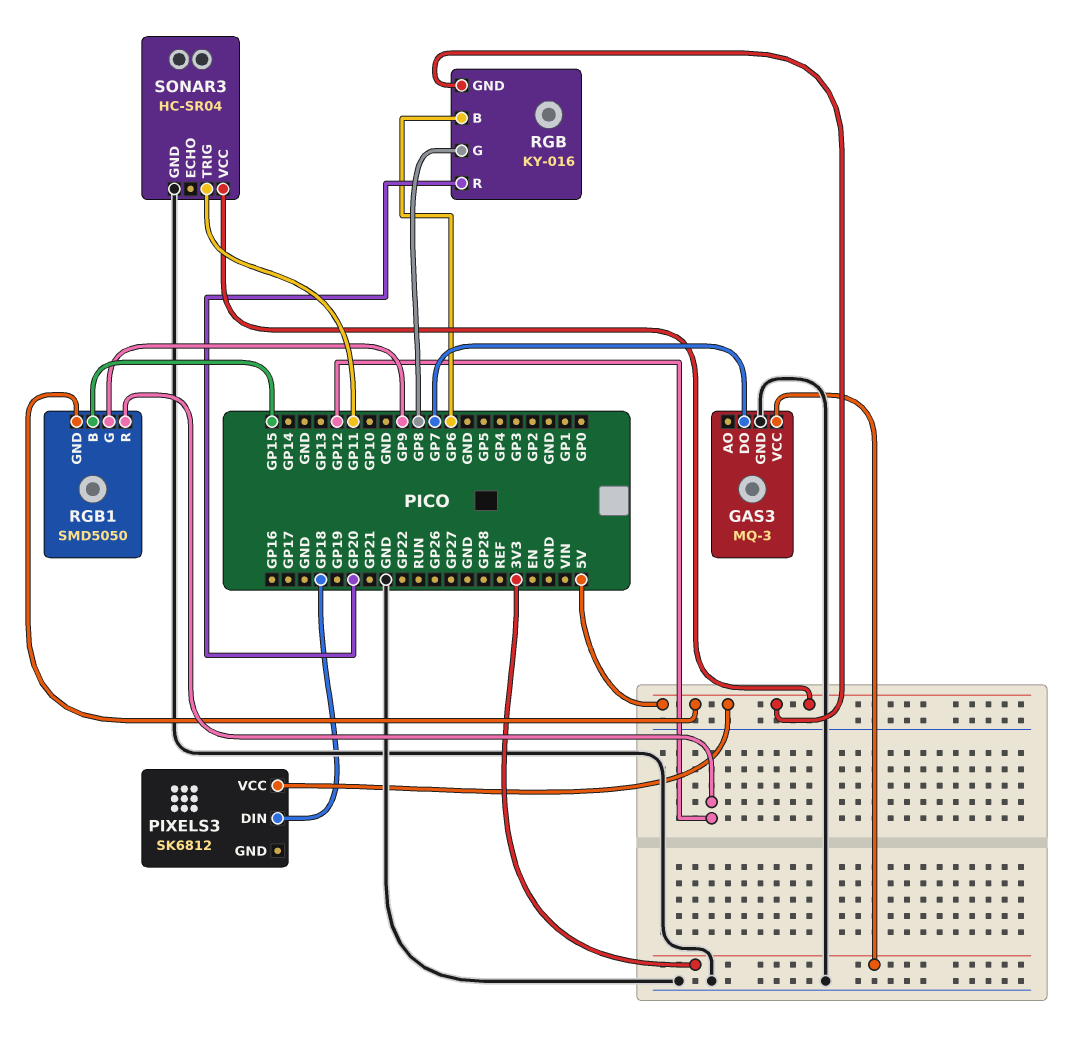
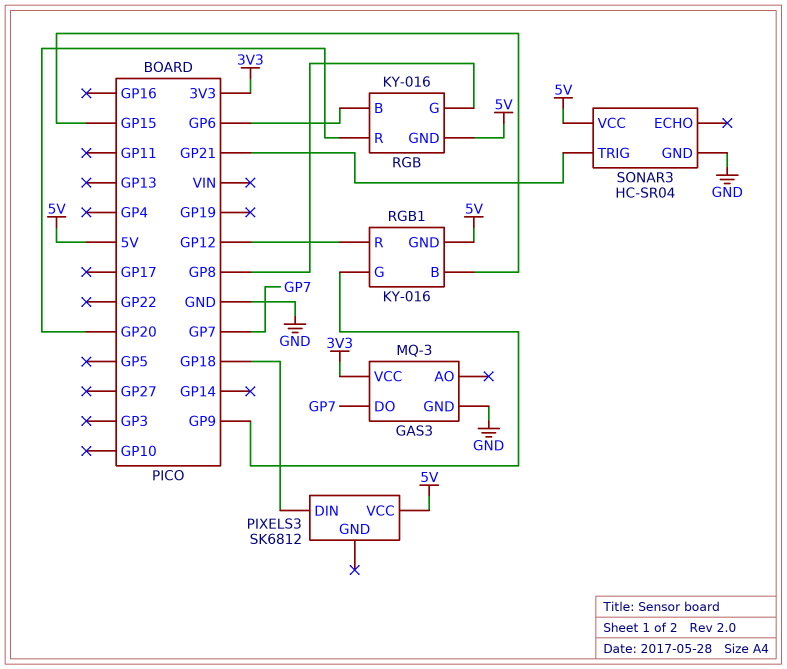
RGB1: SMD5050 -> KY-016
SONAR3 pin TRIG: GP11 -> GP21

